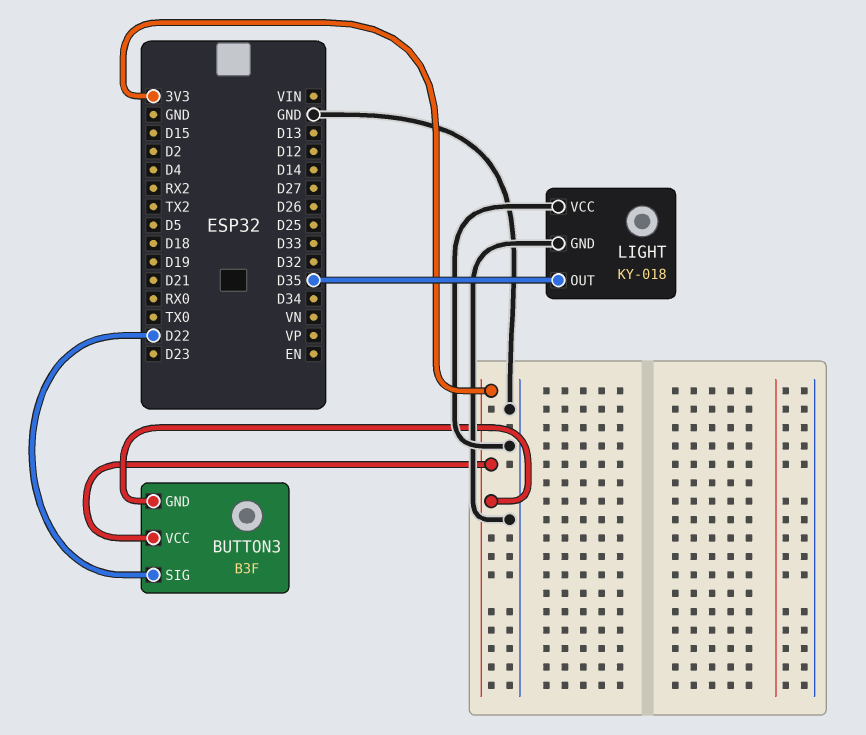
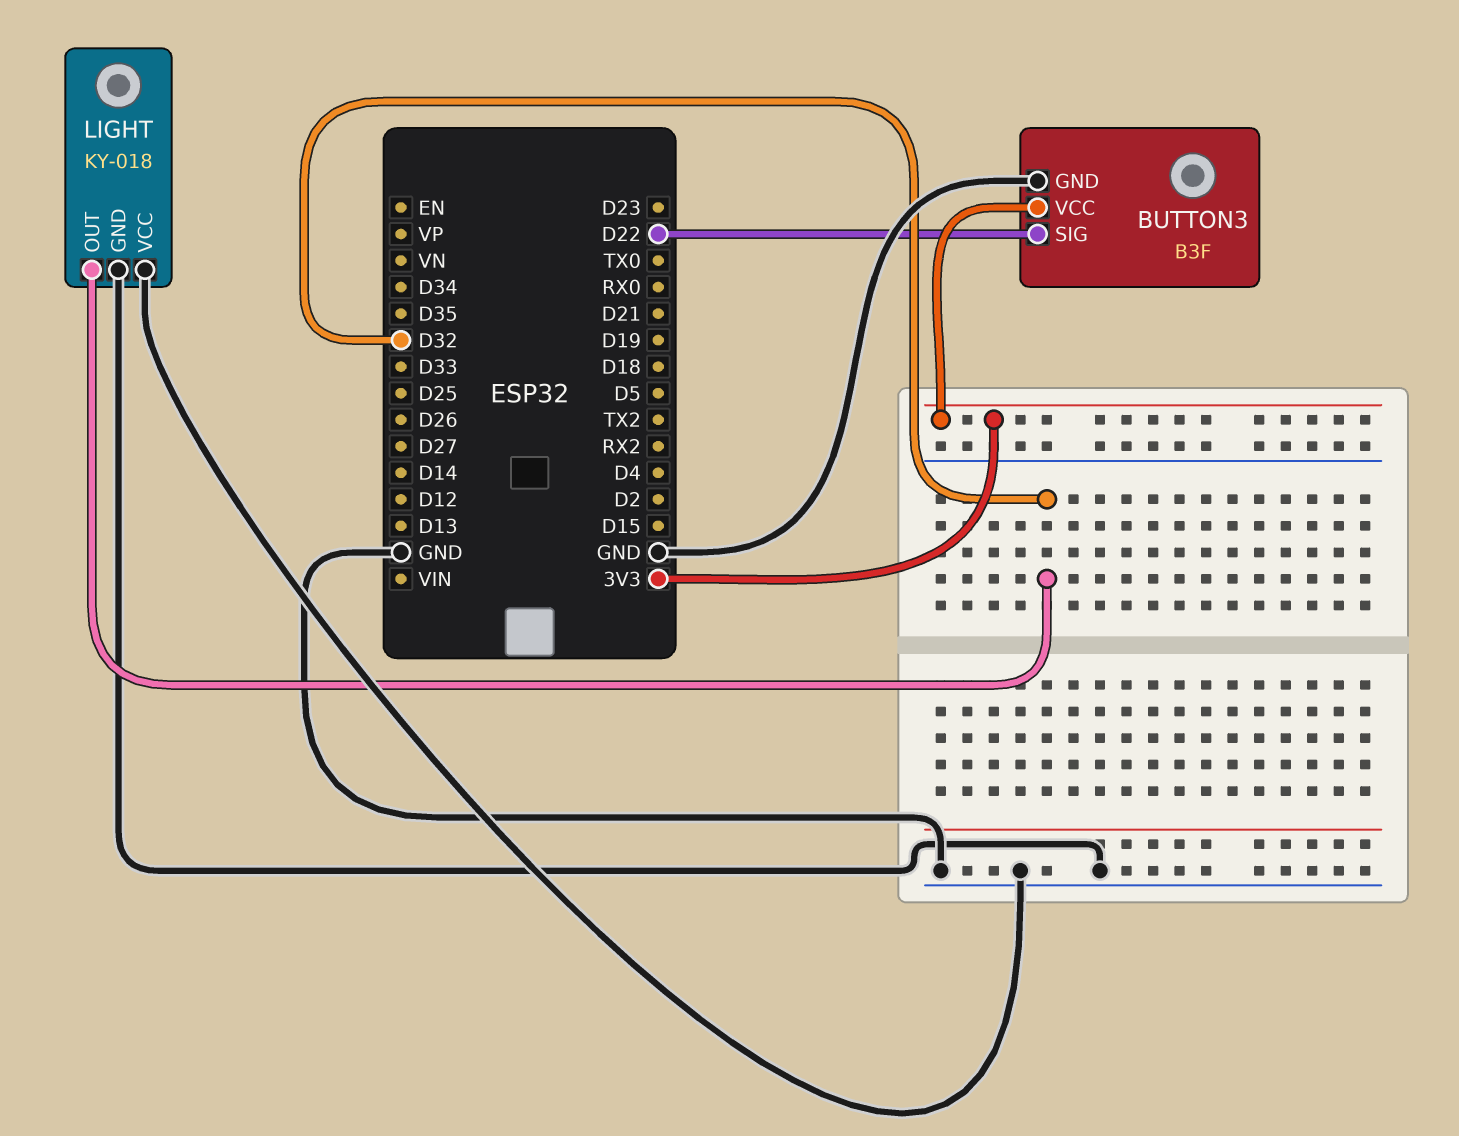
BUTTON3 pin GND: 3V3 -> GND
LIGHT pin OUT: D35 -> D32

